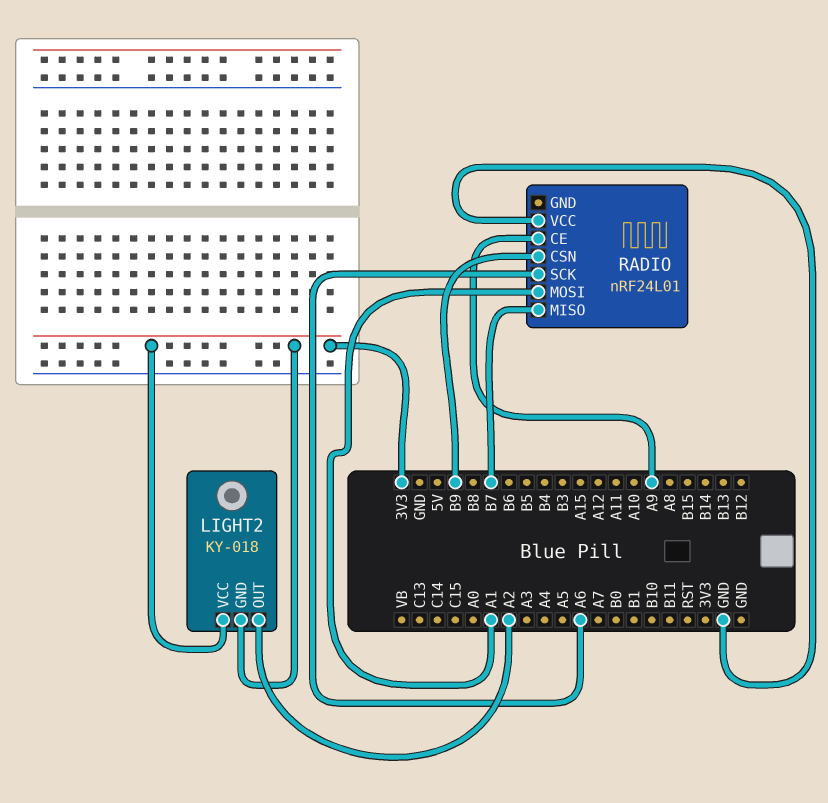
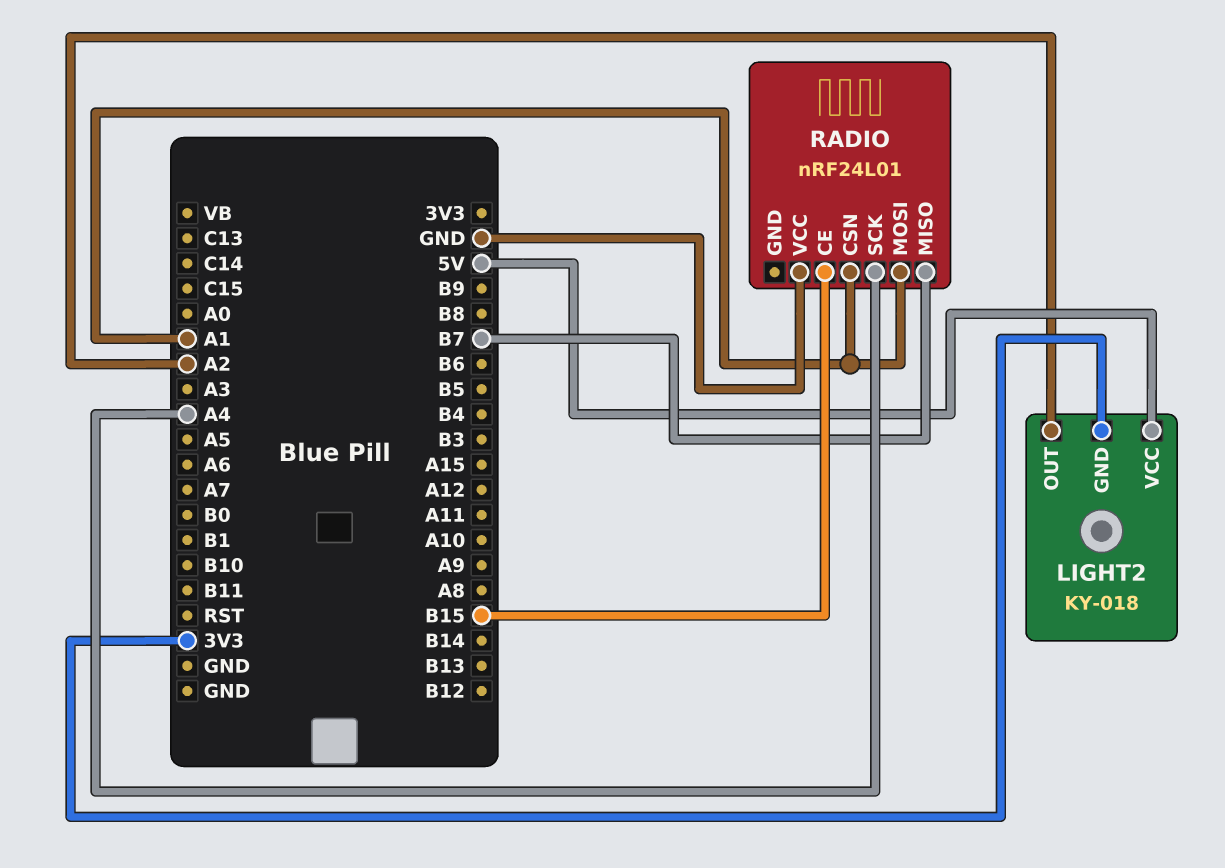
LIGHT2 pin VCC: 3V3 -> 5V
RADIO pin CE: A9 -> B15
RADIO pin CSN: B9 -> A1
RADIO pin SCK: A6 -> A4

